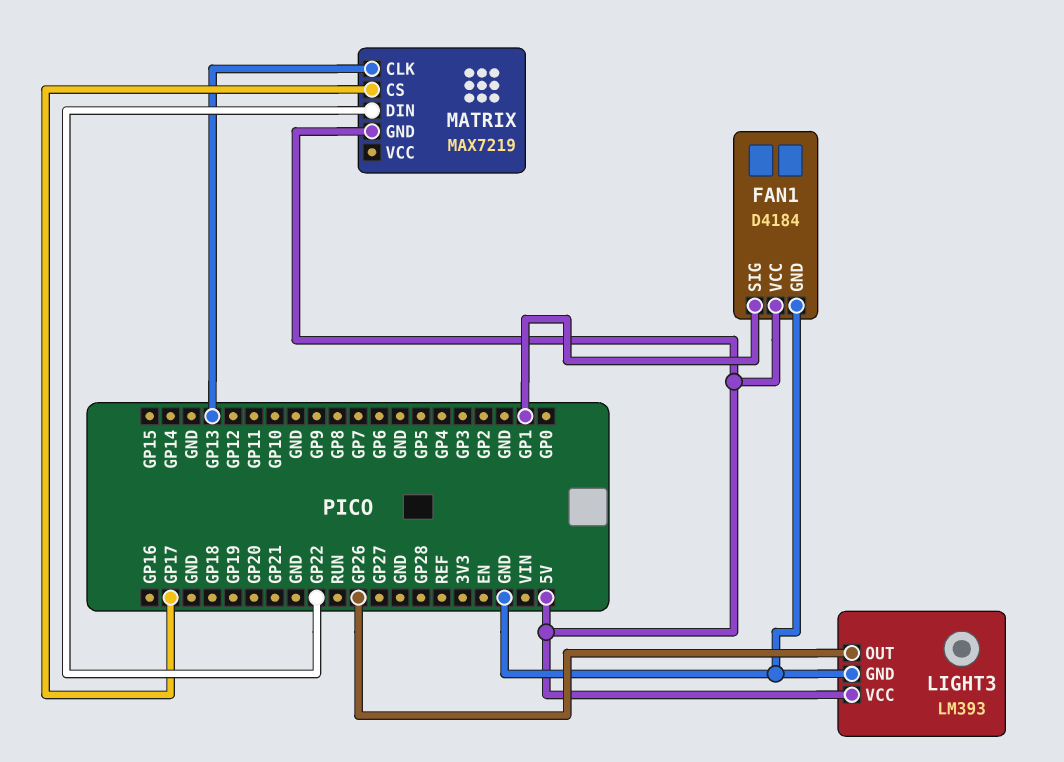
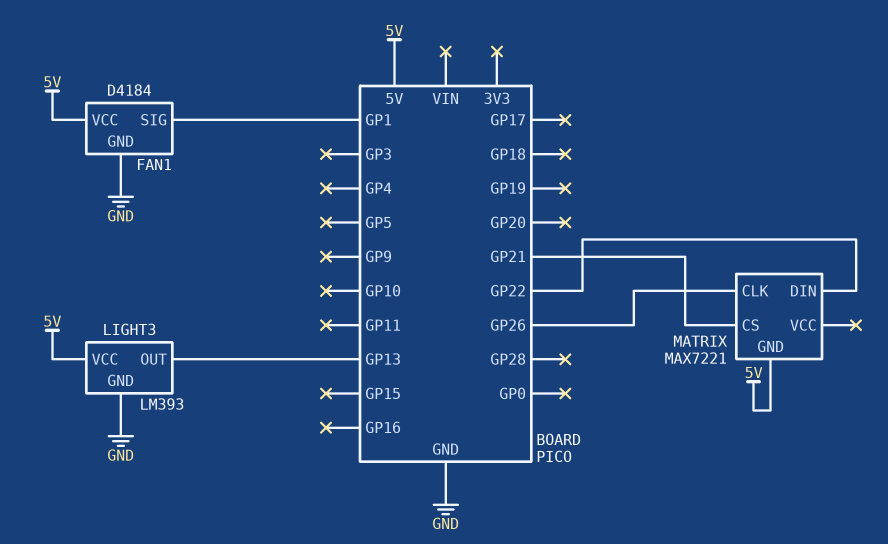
LIGHT3 pin OUT: GP26 -> GP13
MATRIX: MAX7219 -> MAX7221
MATRIX pin CLK: GP13 -> GP26
MATRIX pin CS: GP17 -> GP21

